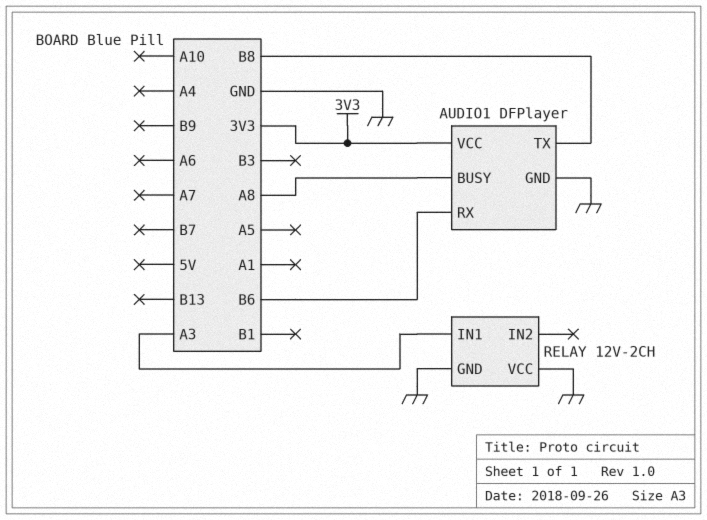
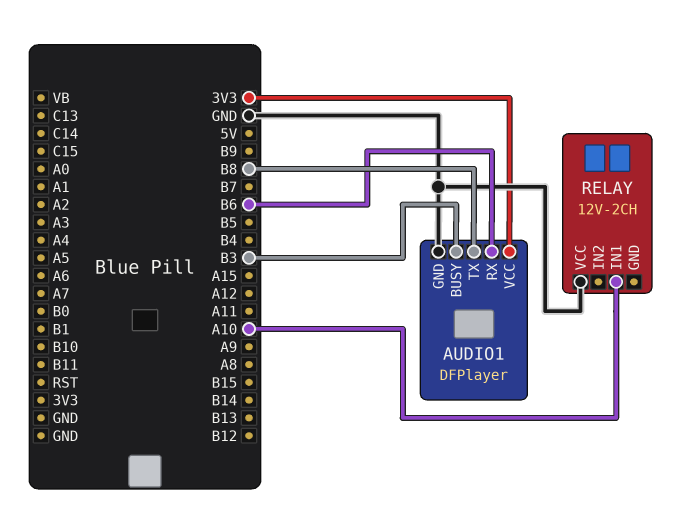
AUDIO1 pin BUSY: A8 -> B3
RELAY pin GND: GND -> none
RELAY pin IN1: A3 -> A10

